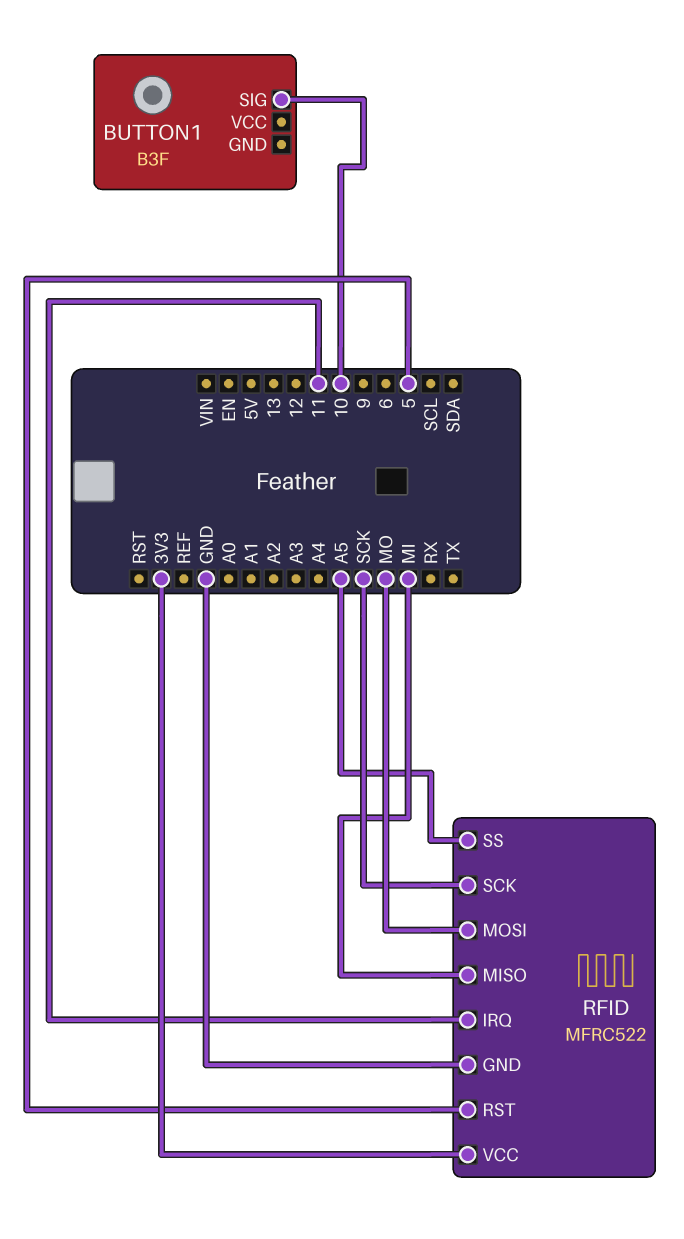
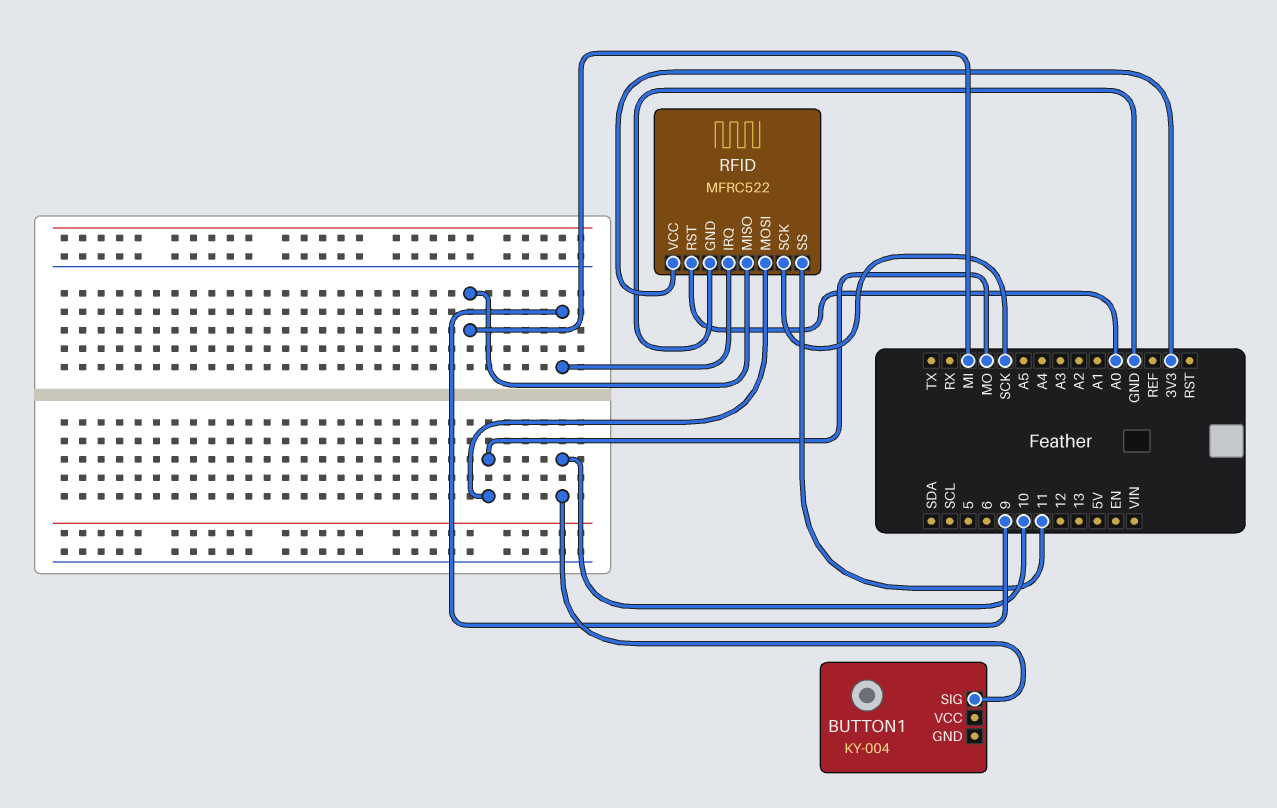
BUTTON1: B3F -> KY-004
RFID pin IRQ: 11 -> 9
RFID pin RST: 5 -> A0
RFID pin SS: A5 -> 11

